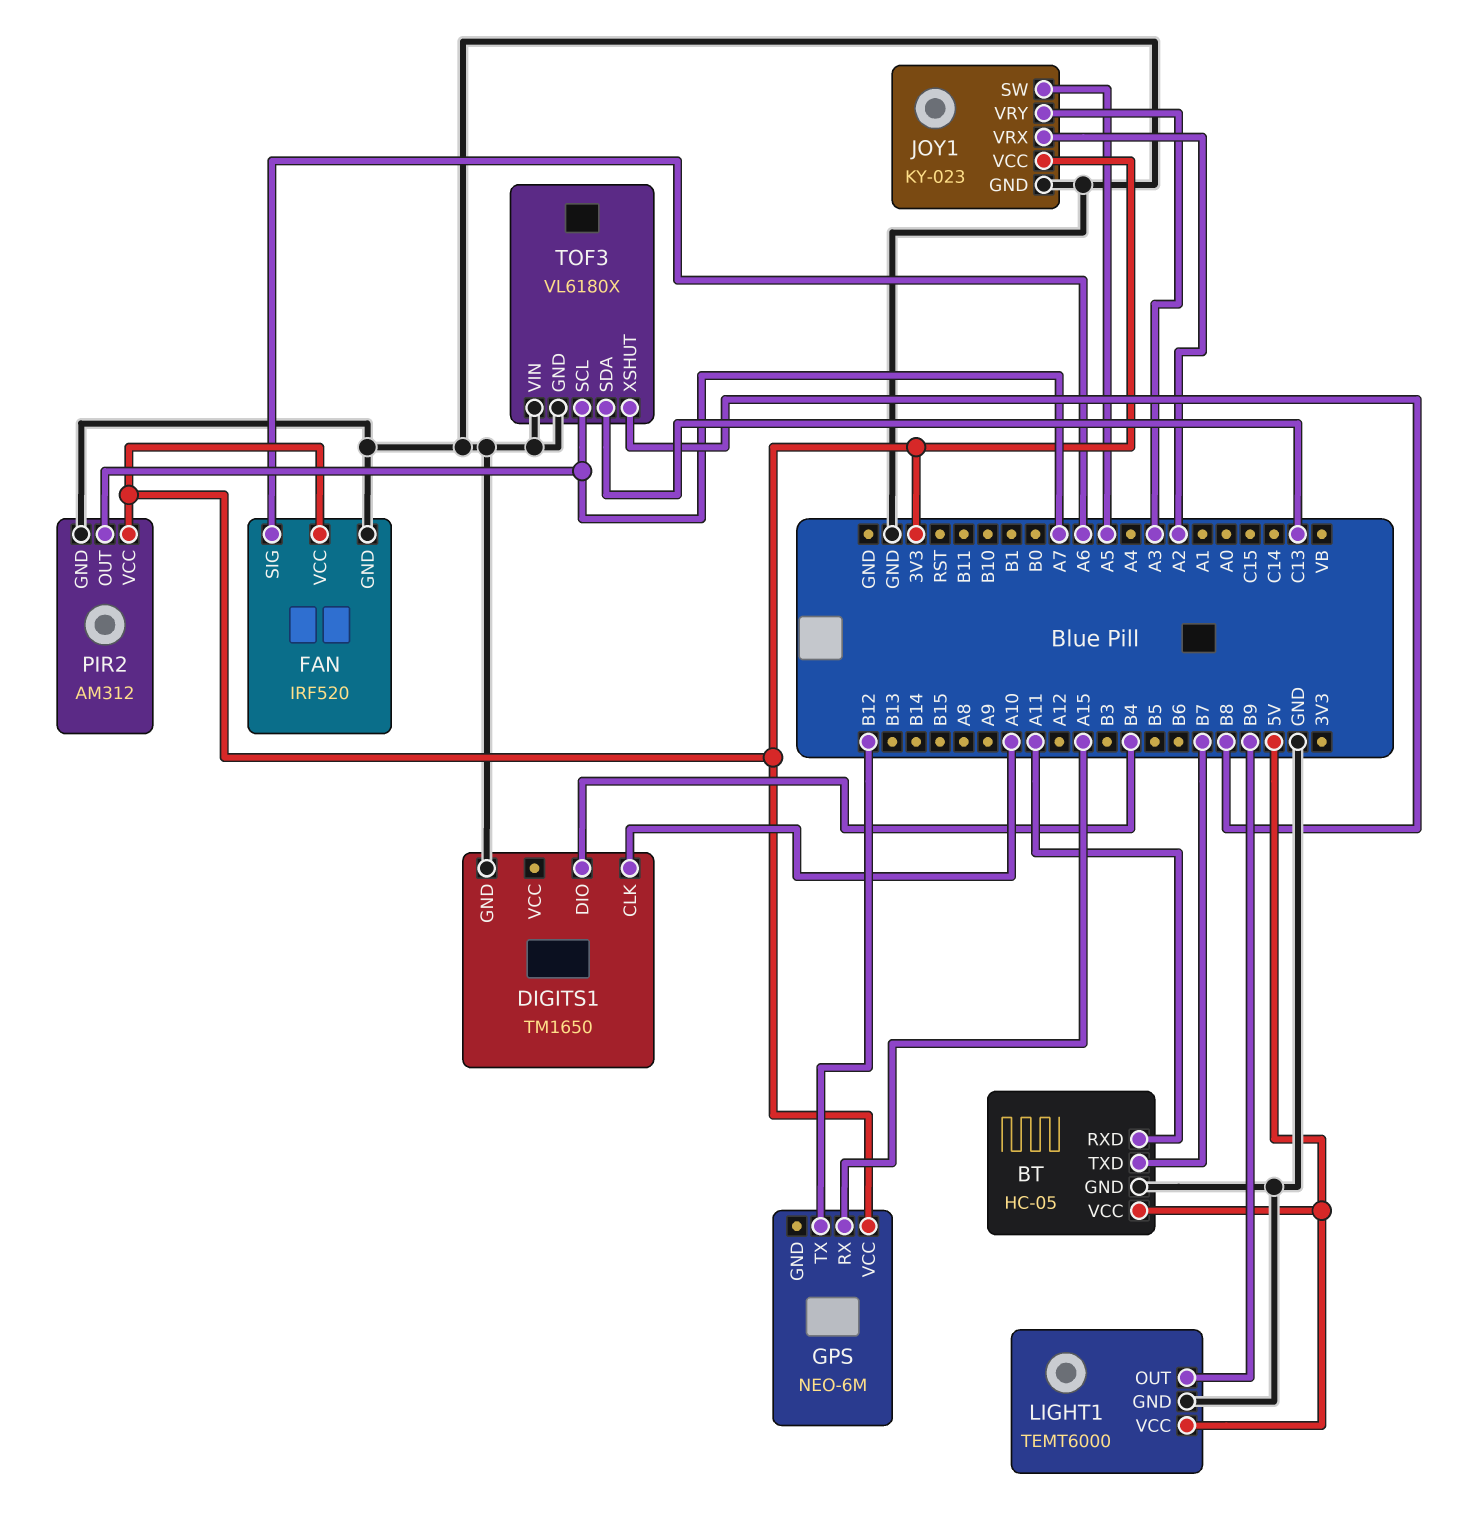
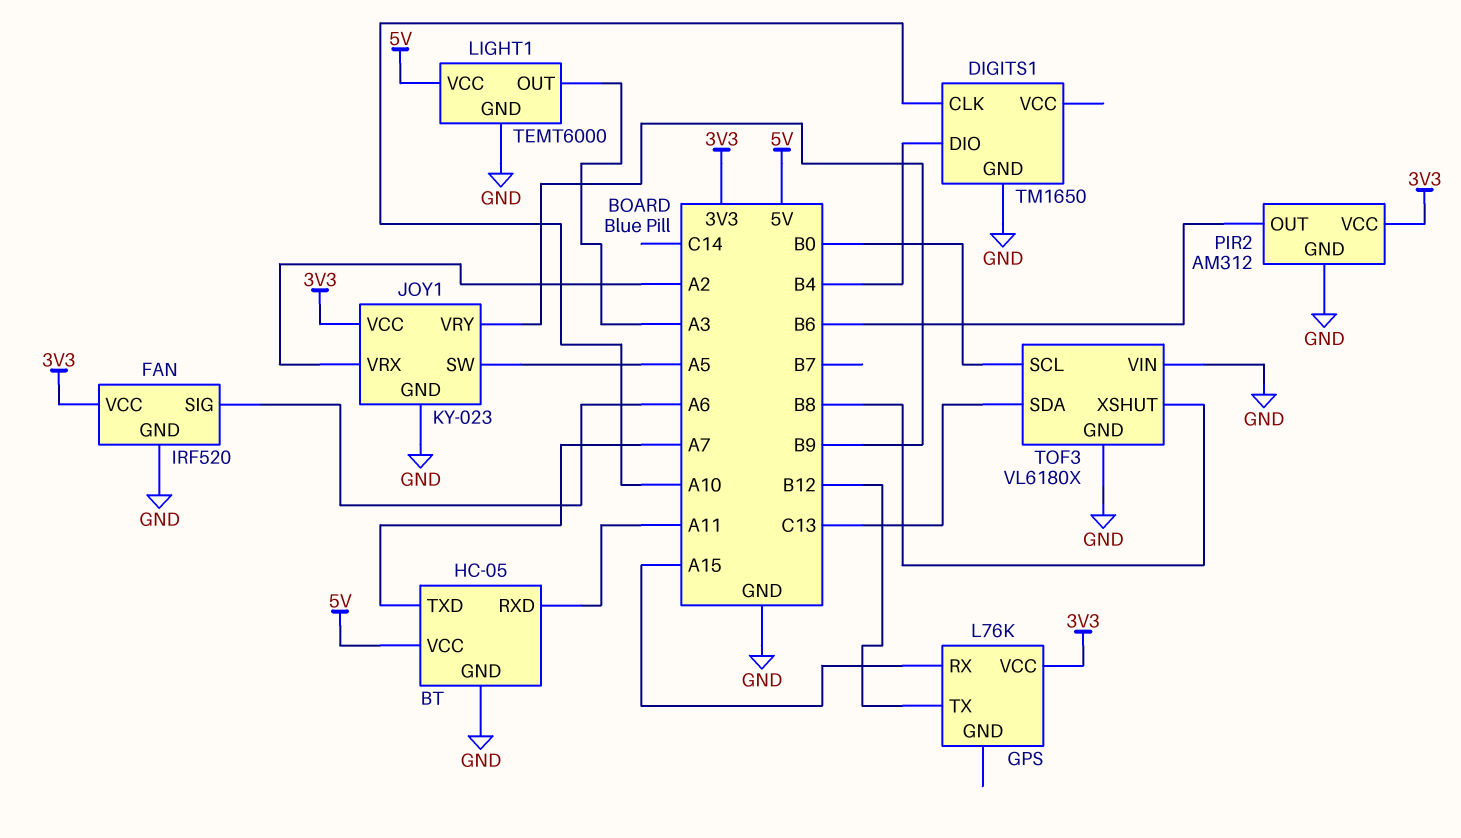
BT pin TXD: B7 -> A7
GPS: NEO-6M -> L76K
JOY1 pin VRY: A3 -> B9
LIGHT1 pin OUT: B9 -> A3
PIR2 pin OUT: A7 -> B6
TOF3 pin SCL: A7 -> B0

